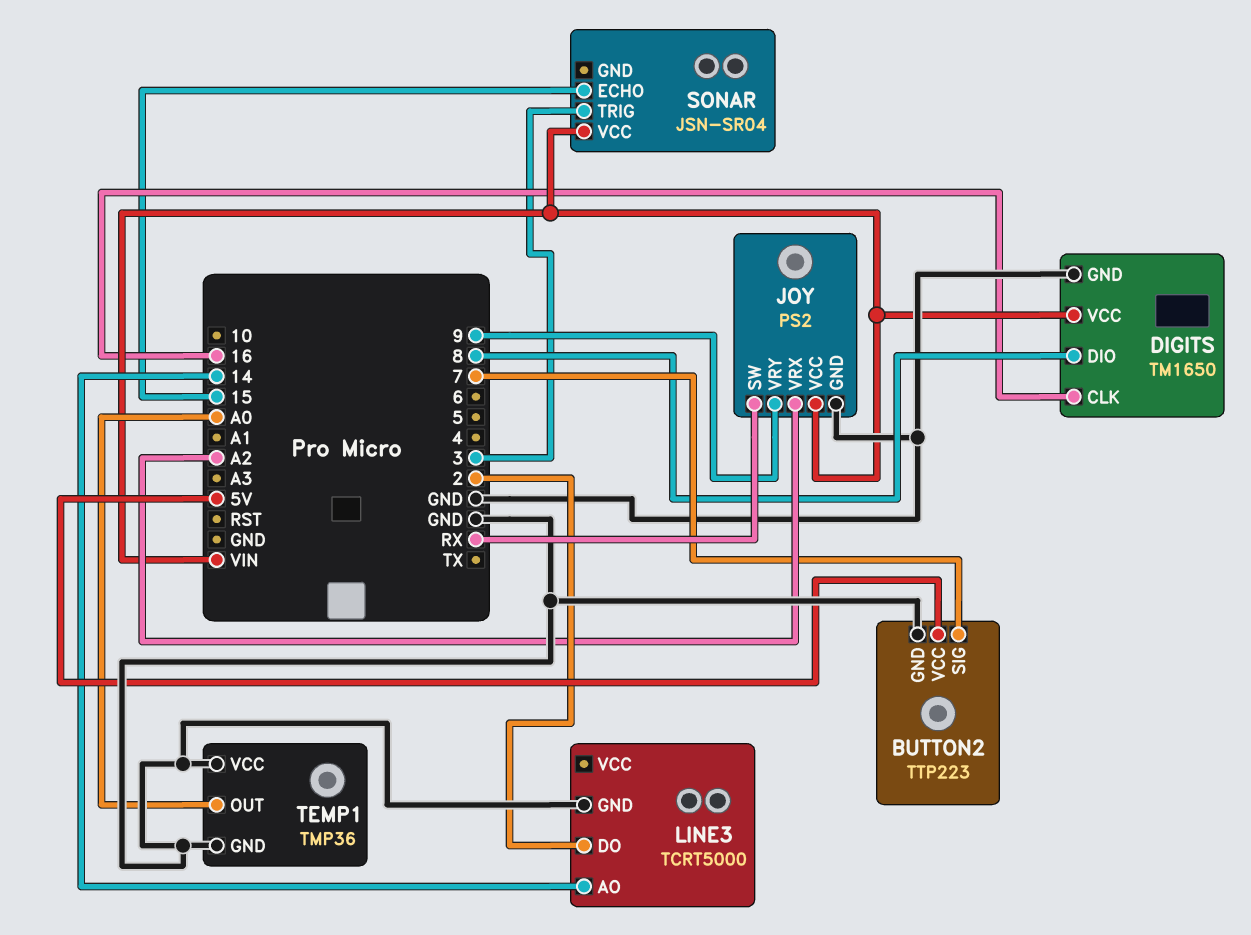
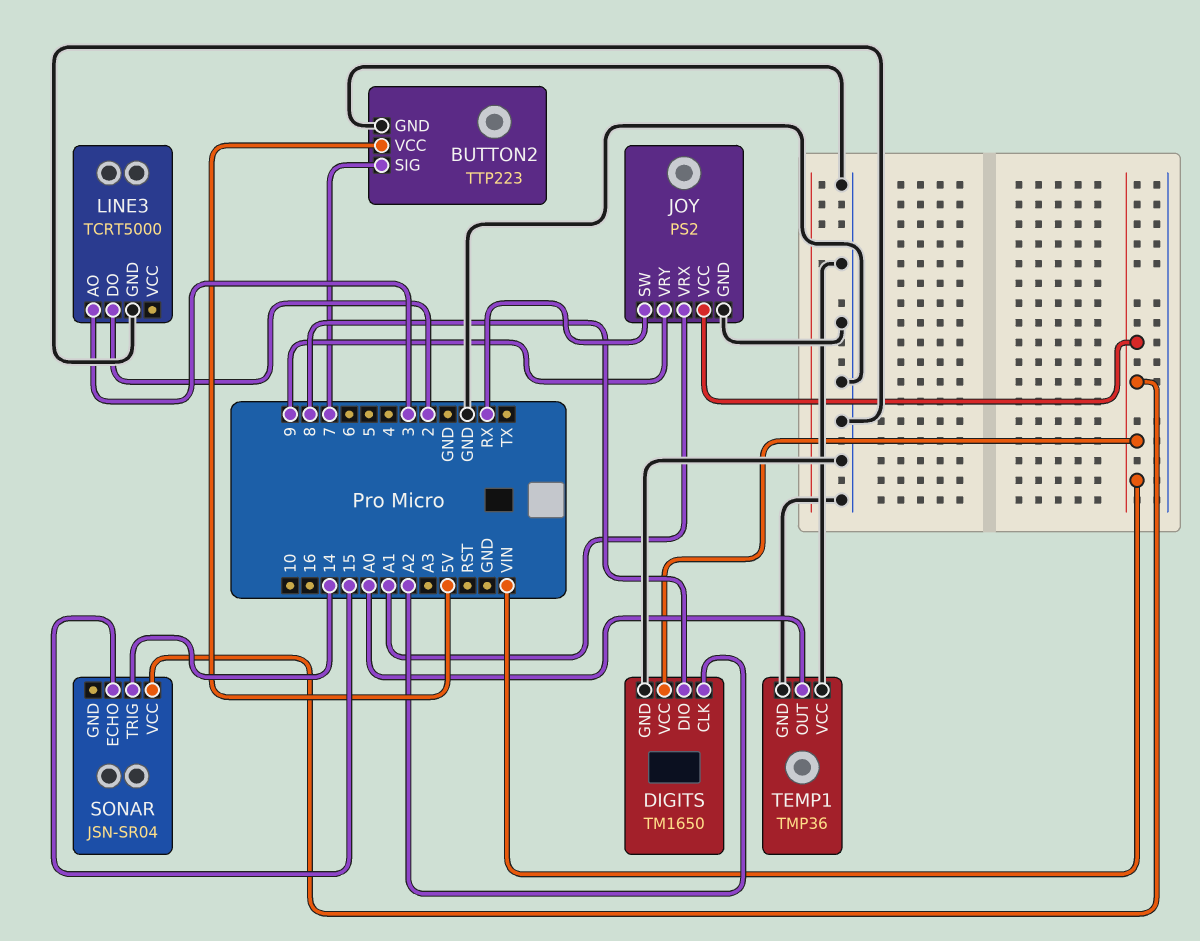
DIGITS pin CLK: 16 -> A2
JOY pin VRX: A2 -> A1
LINE3 pin AO: 14 -> 3
SONAR pin TRIG: 3 -> 14

